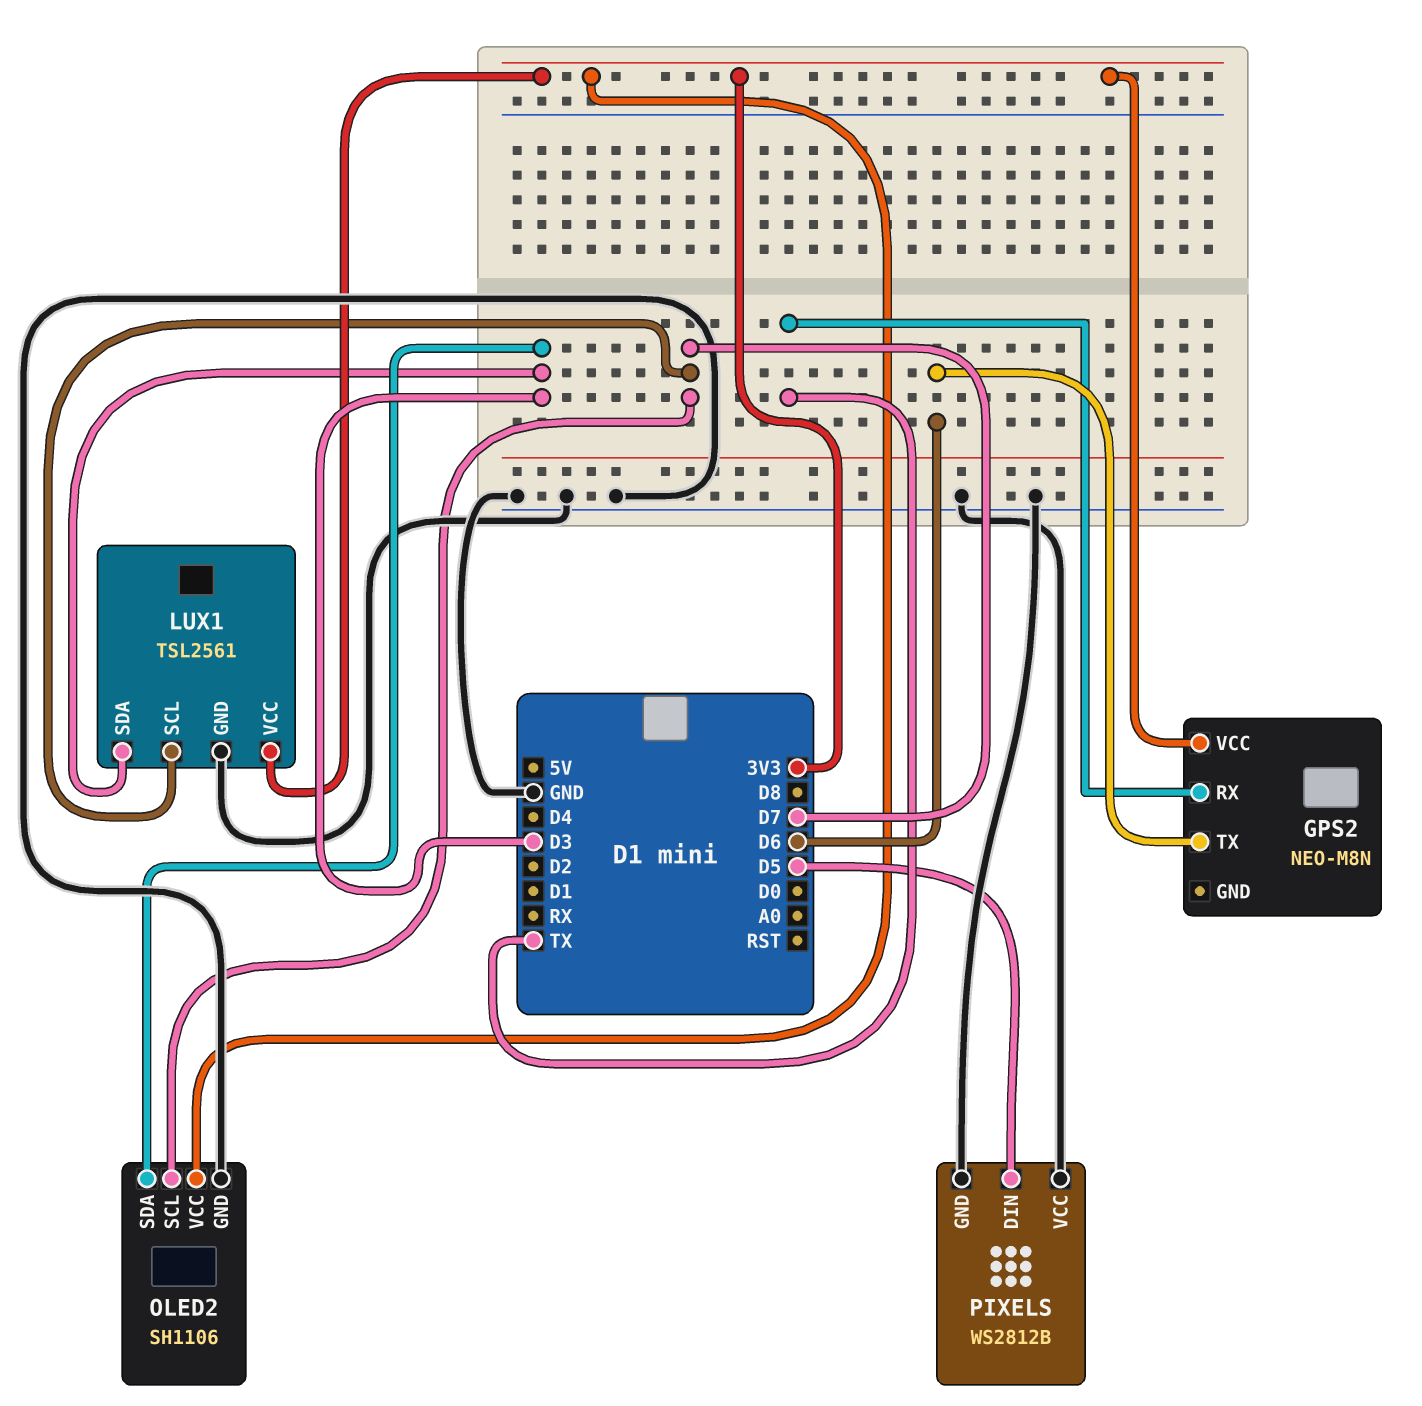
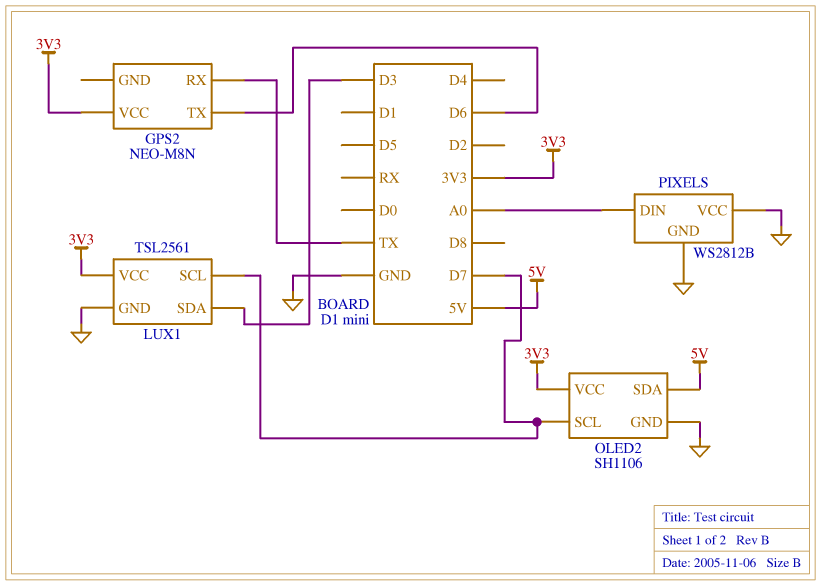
OLED2 pin SDA: D3 -> 5V
PIXELS pin DIN: D5 -> A0

